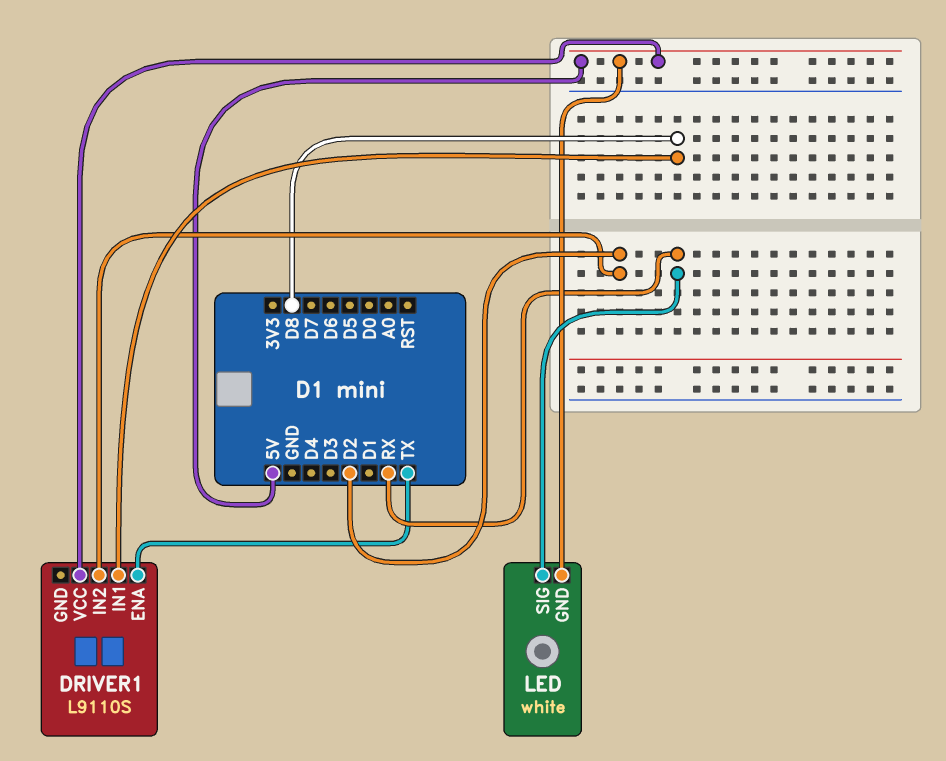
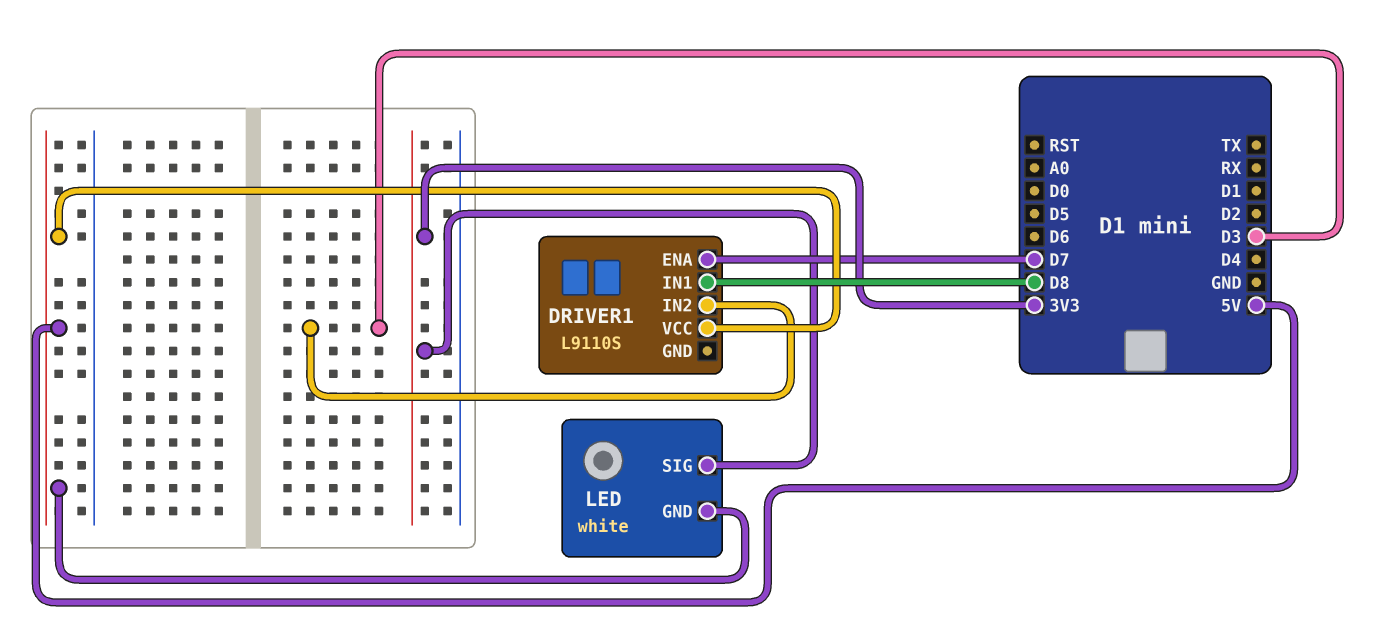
DRIVER1 pin ENA: TX -> D7
DRIVER1 pin IN2: D2 -> D3
LED pin SIG: RX -> 3V3

